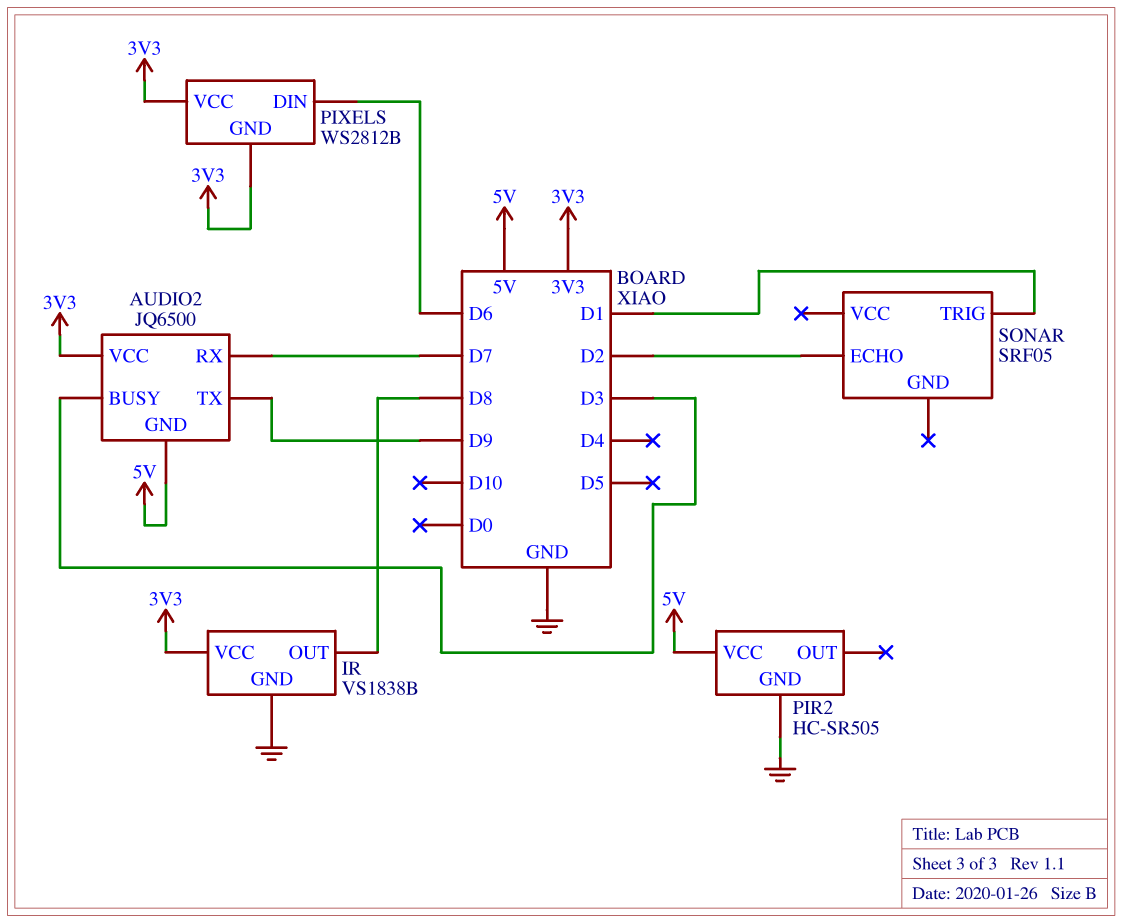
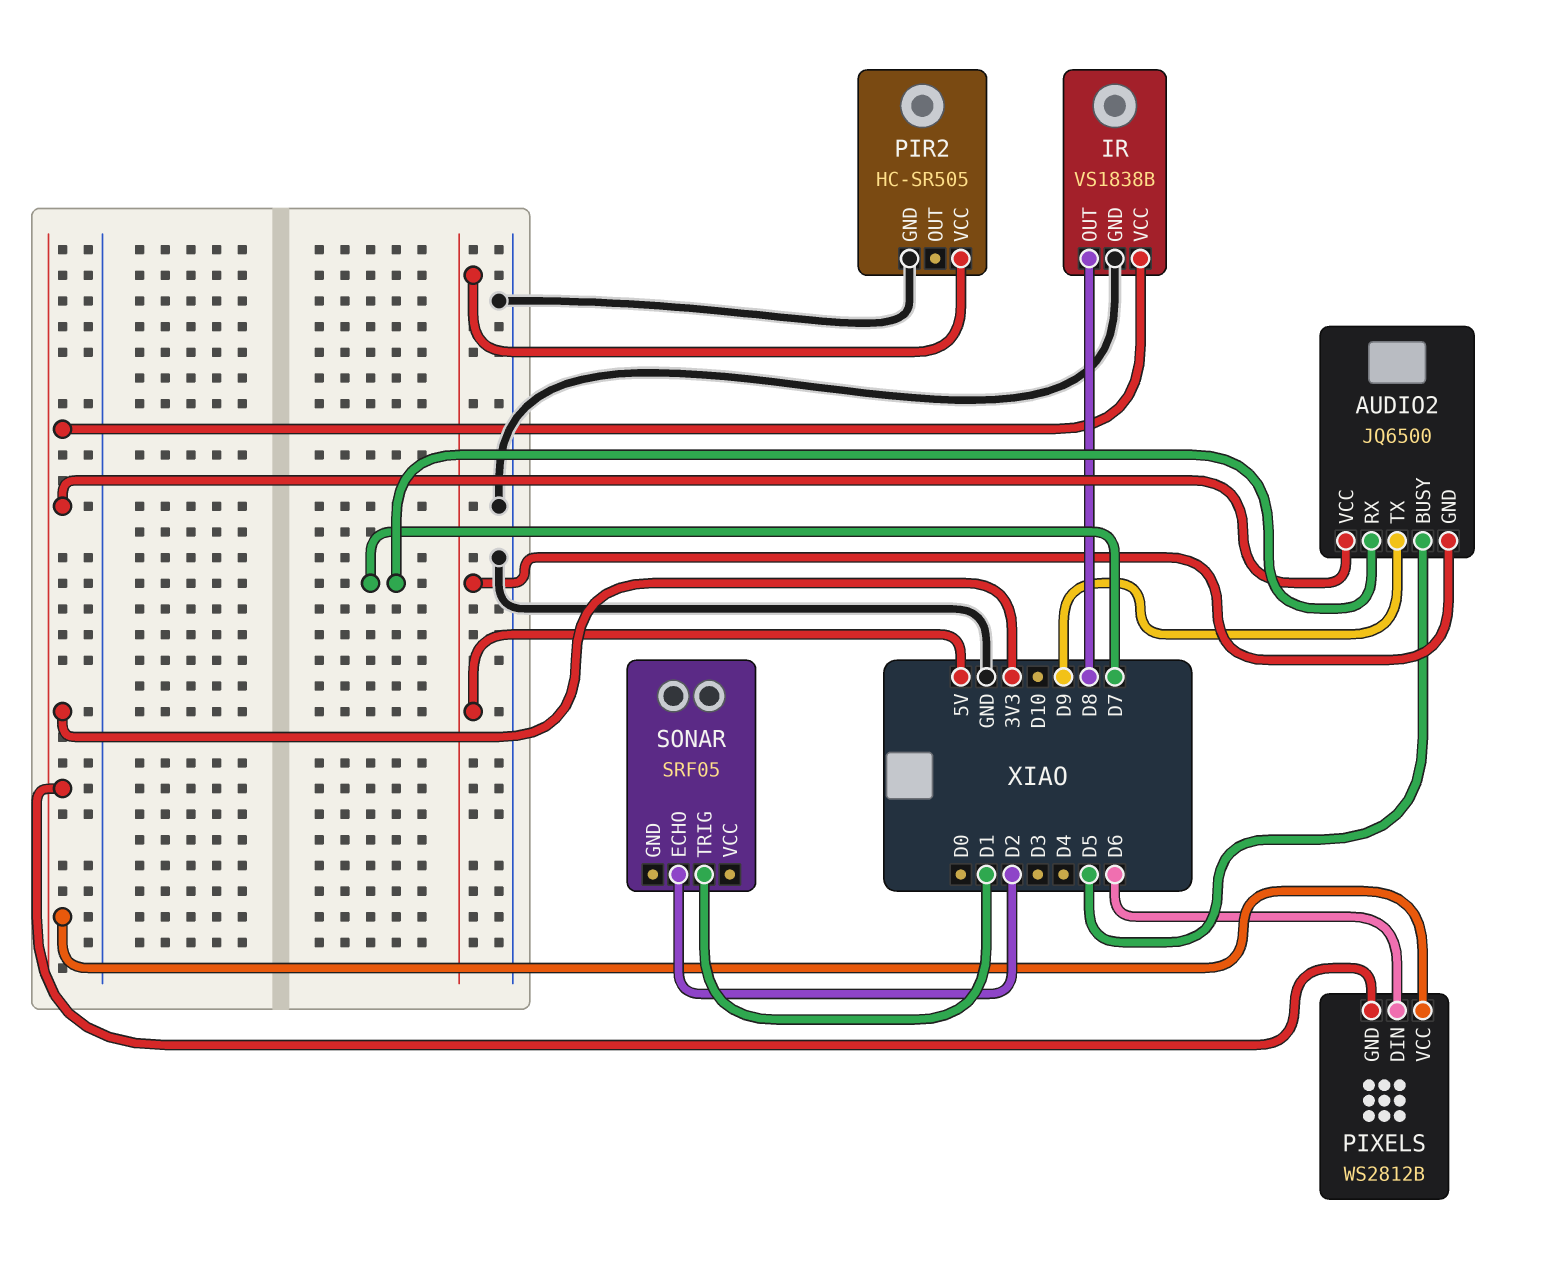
AUDIO2 pin BUSY: D3 -> D5

